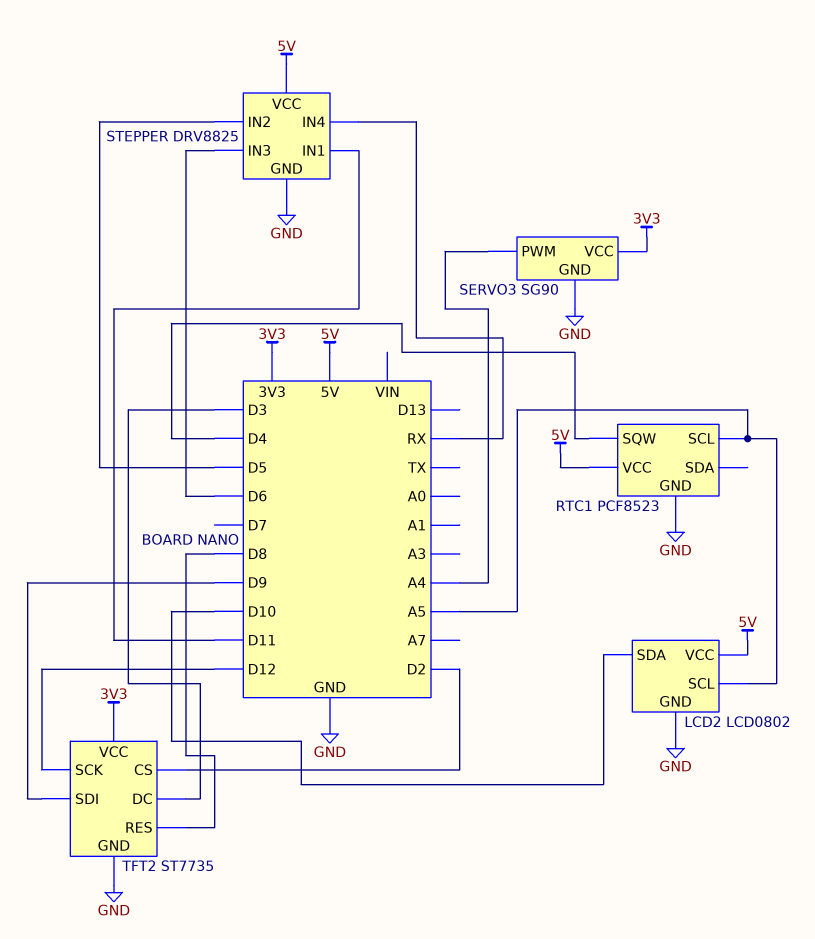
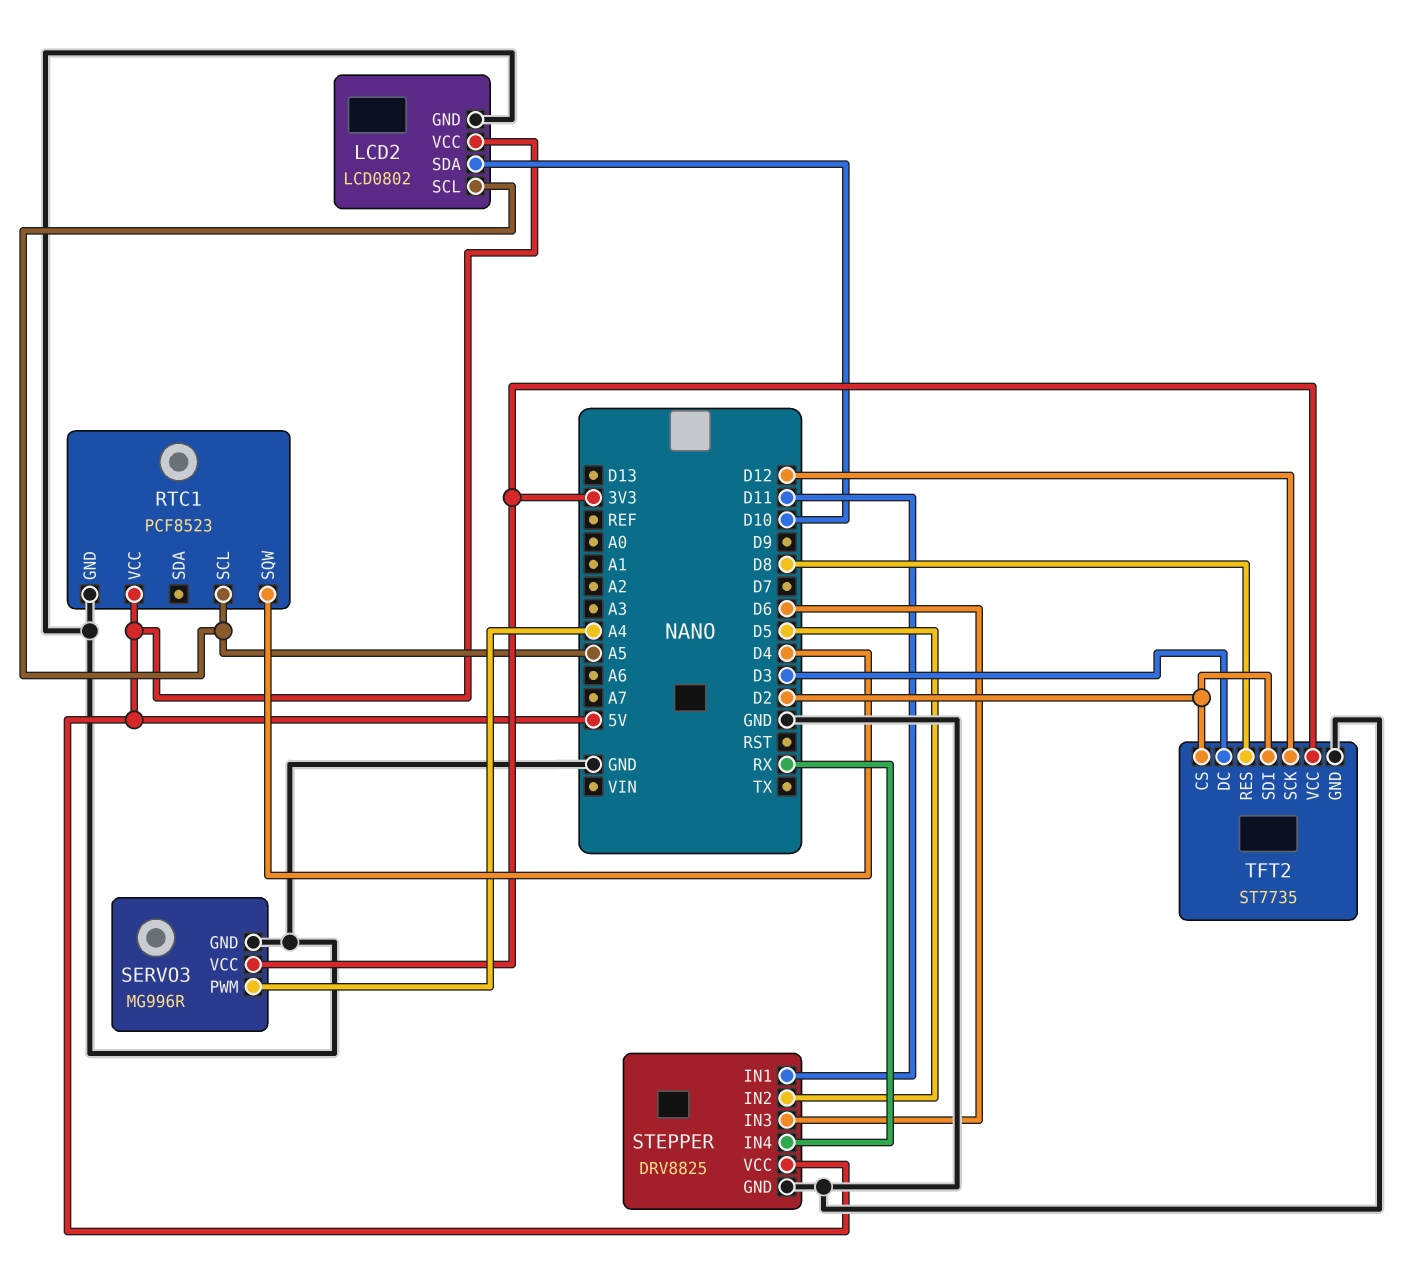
SERVO3: SG90 -> MG996R
TFT2 pin SDI: D9 -> D2

